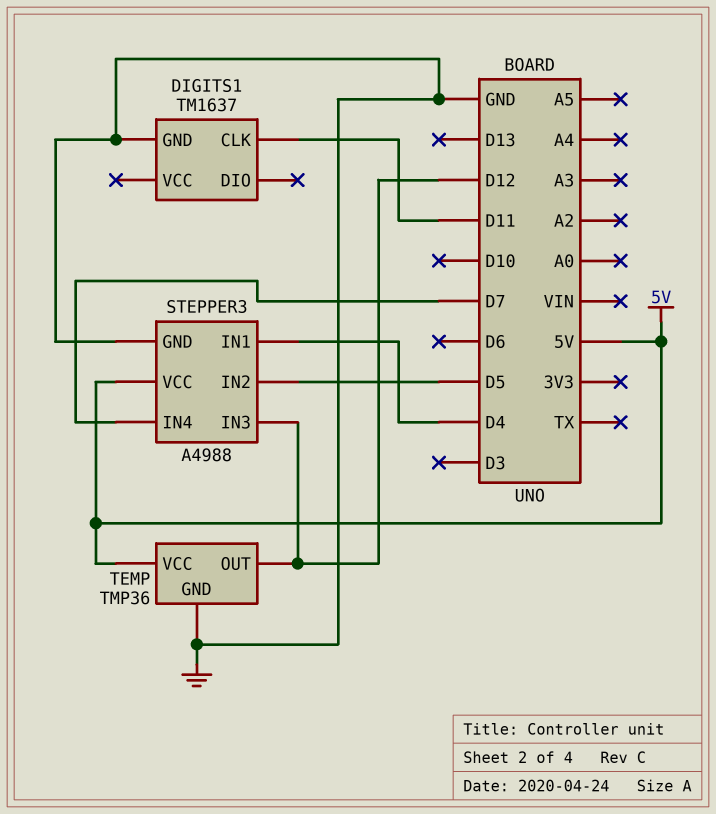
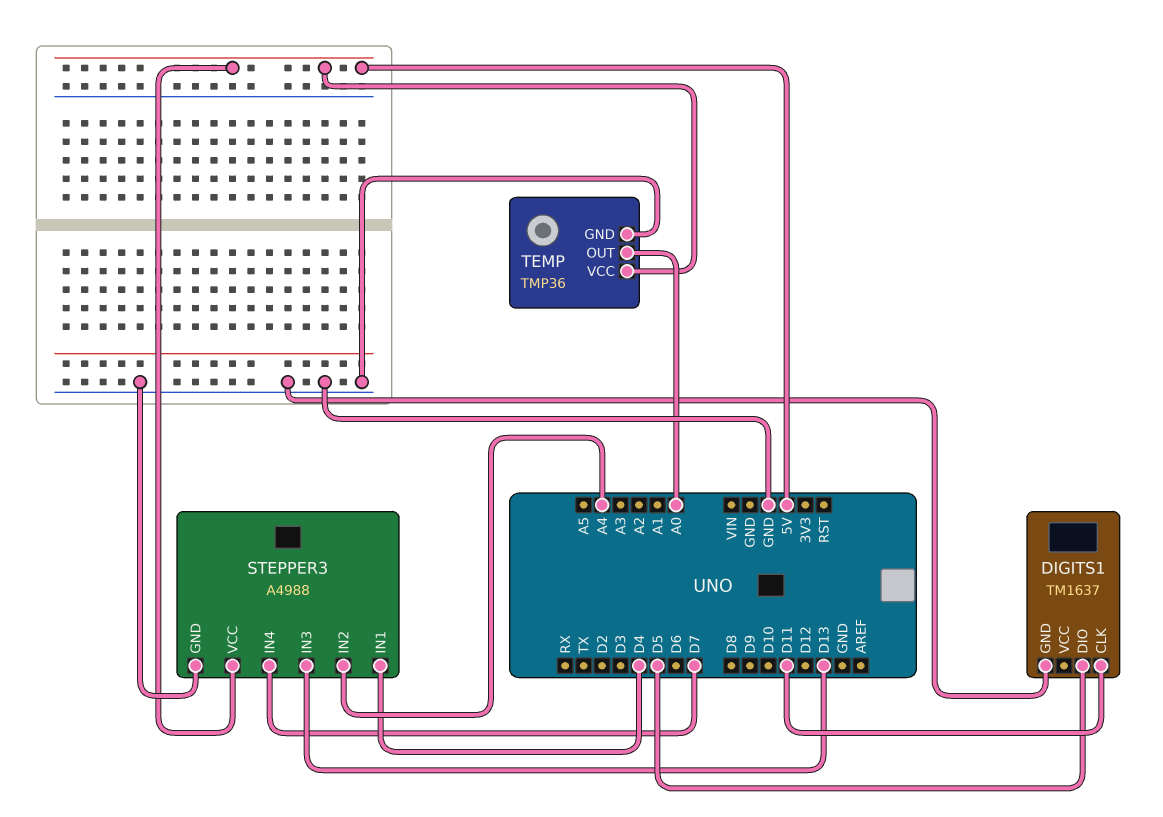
DIGITS1 pin DIO: none -> D5
STEPPER3 pin IN2: D5 -> A4
STEPPER3 pin IN3: D12 -> D13
TEMP pin OUT: D12 -> A0

